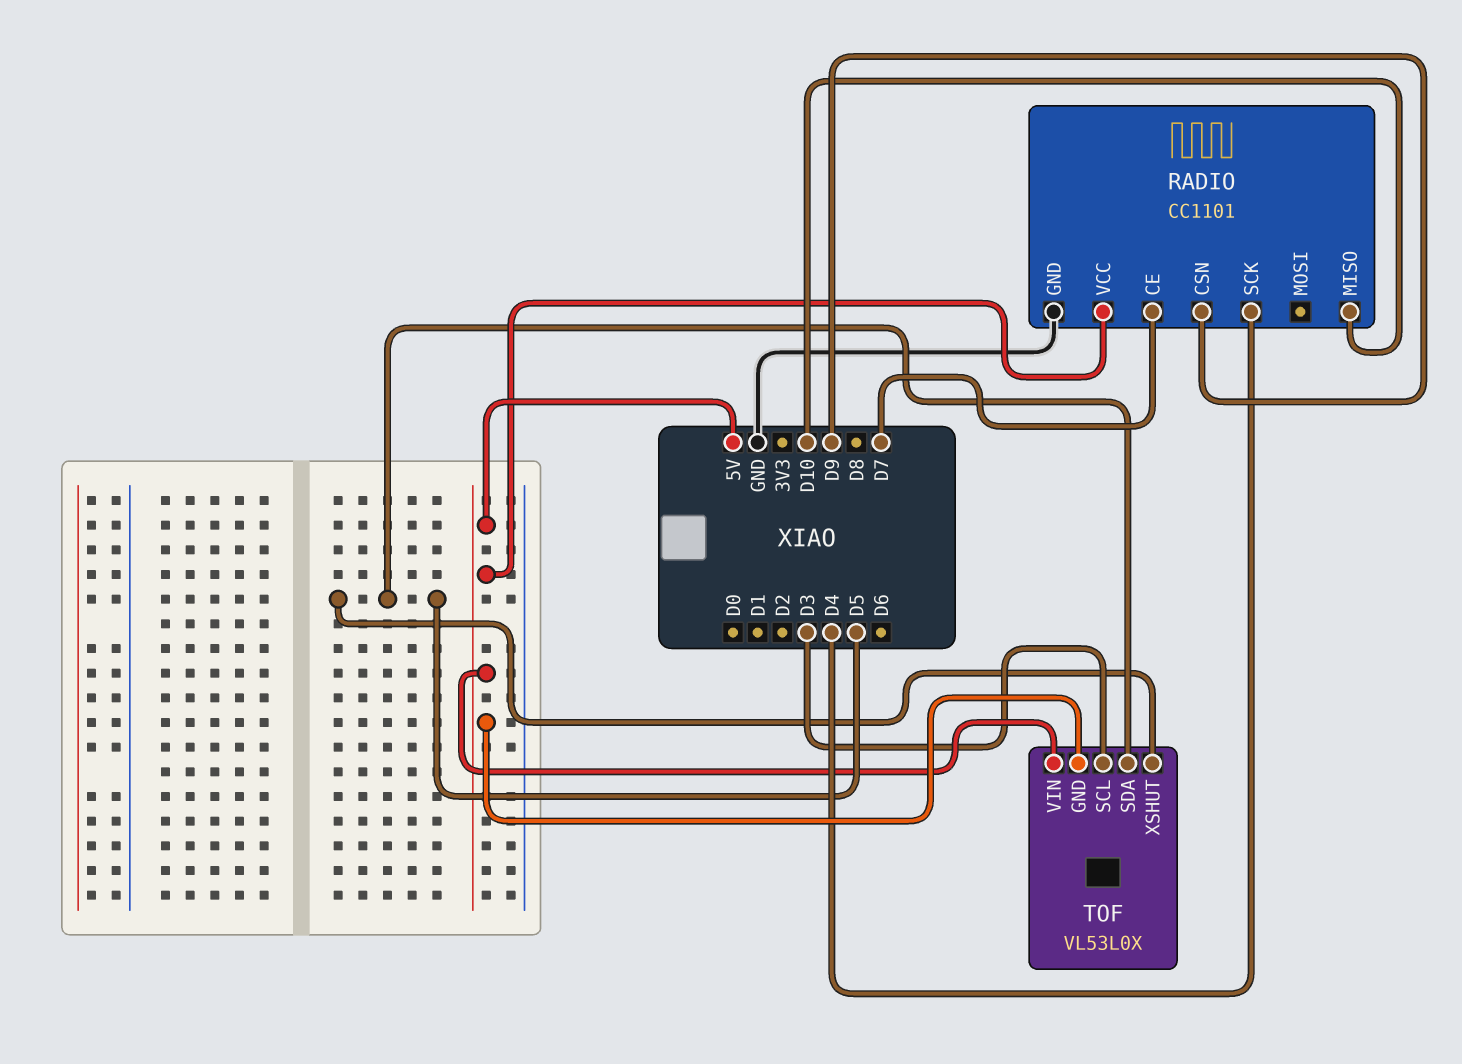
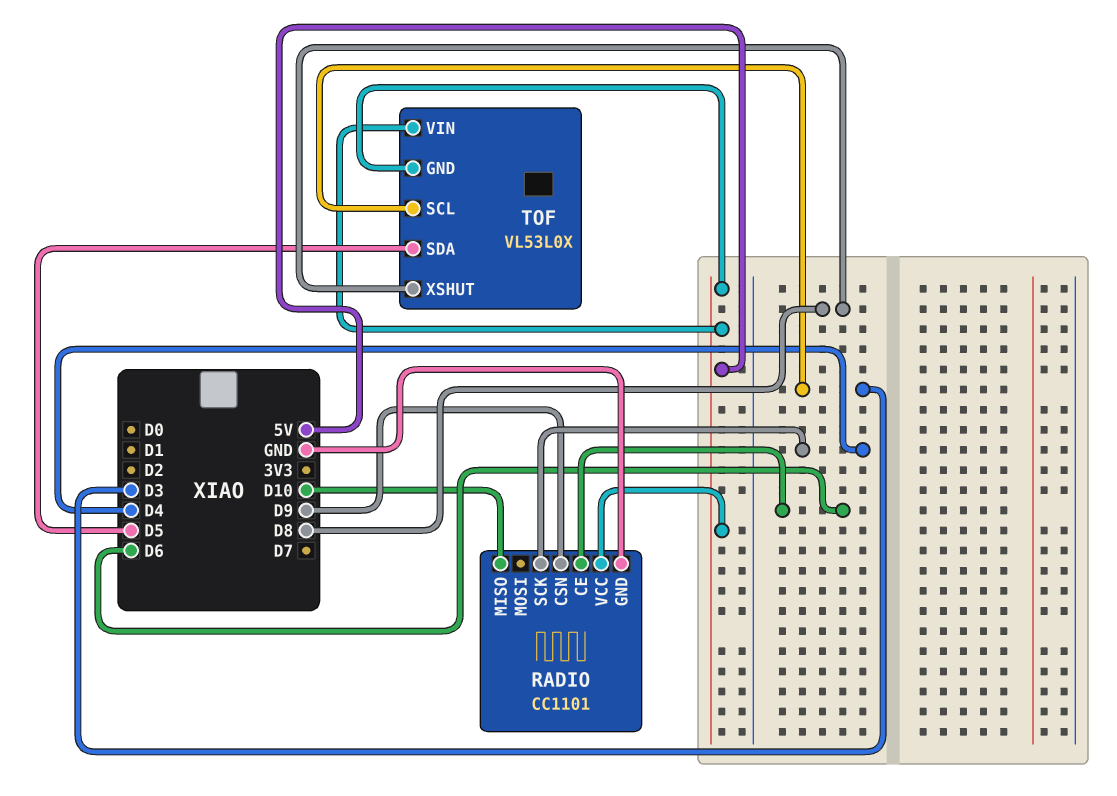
RADIO pin CE: D7 -> D6
TOF pin XSHUT: D5 -> D8

